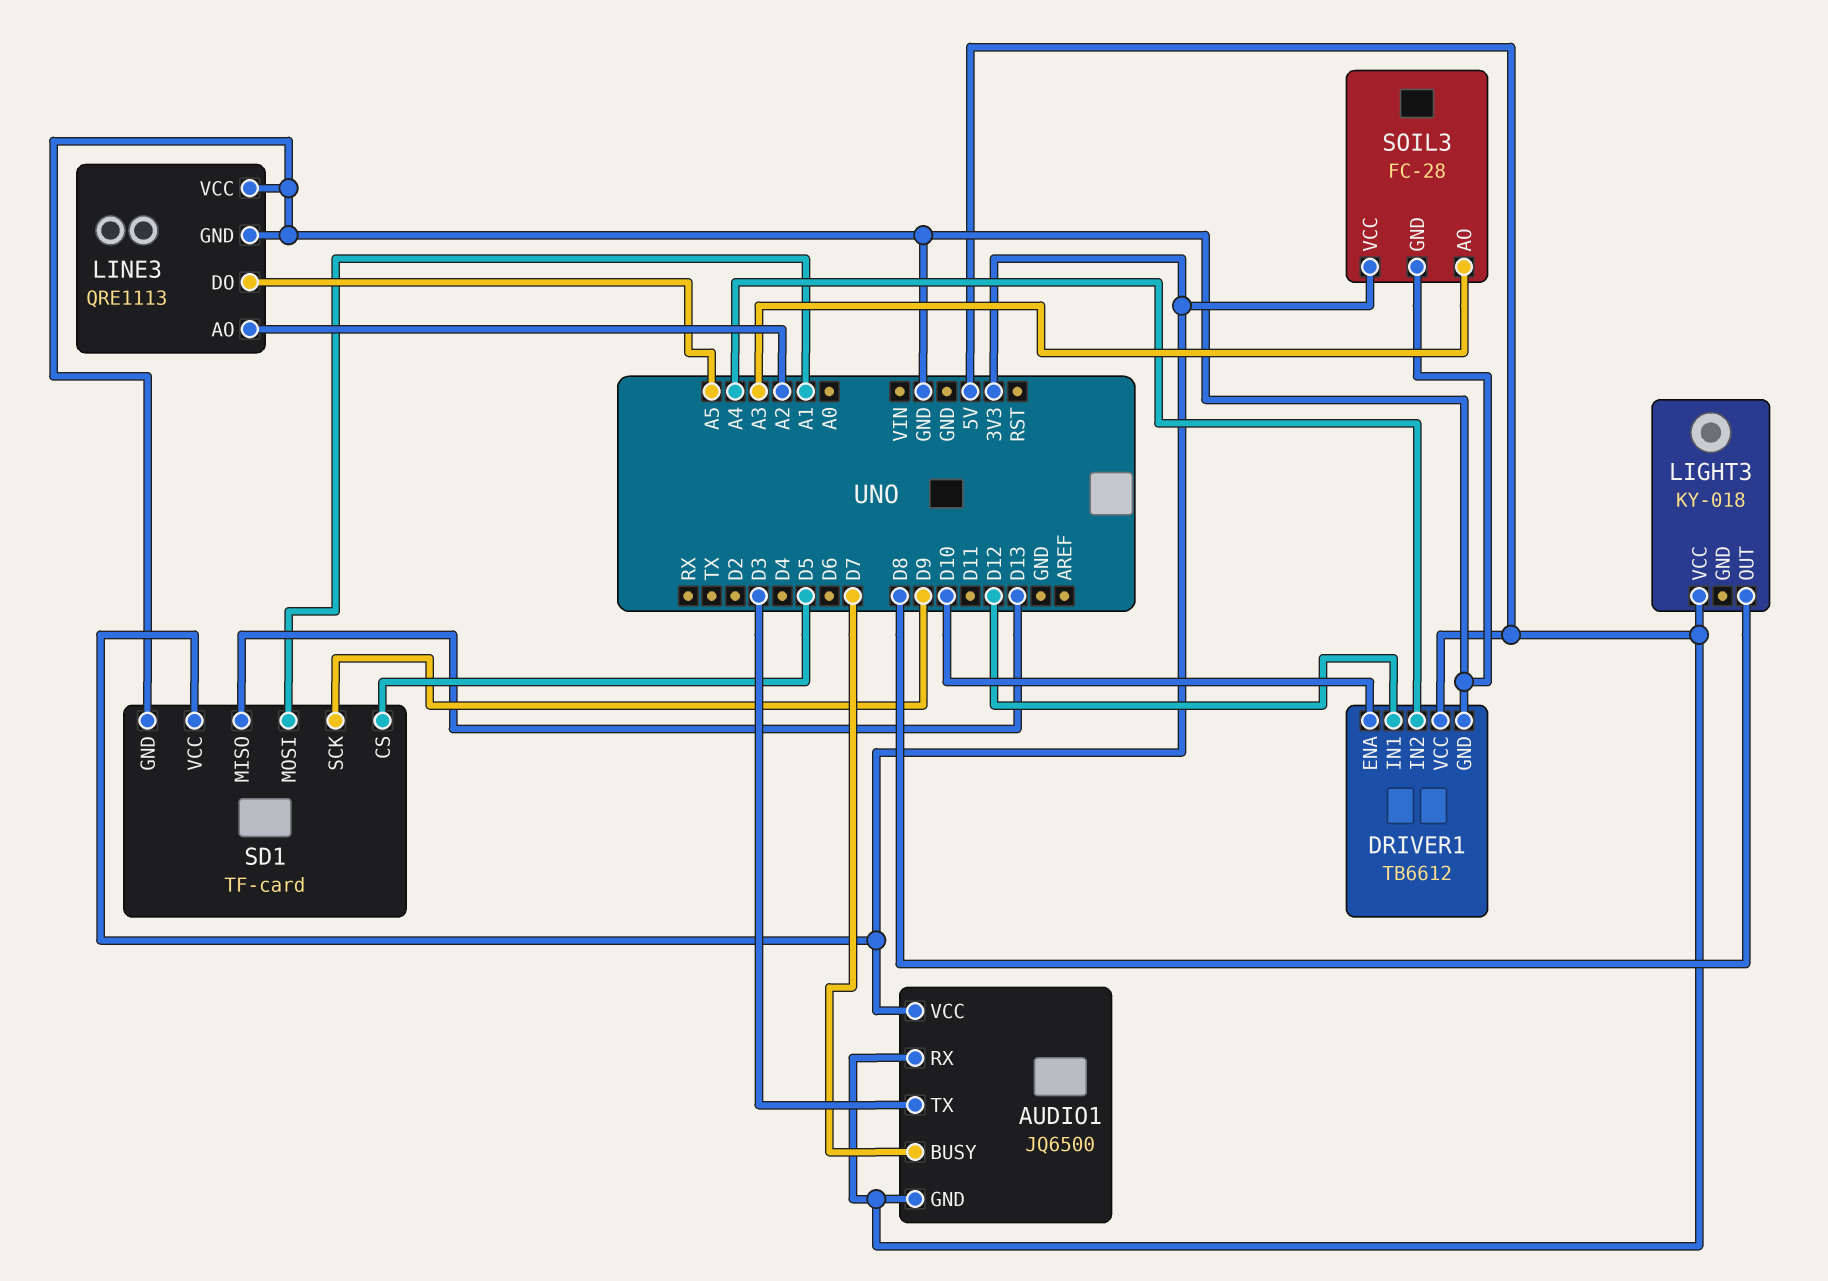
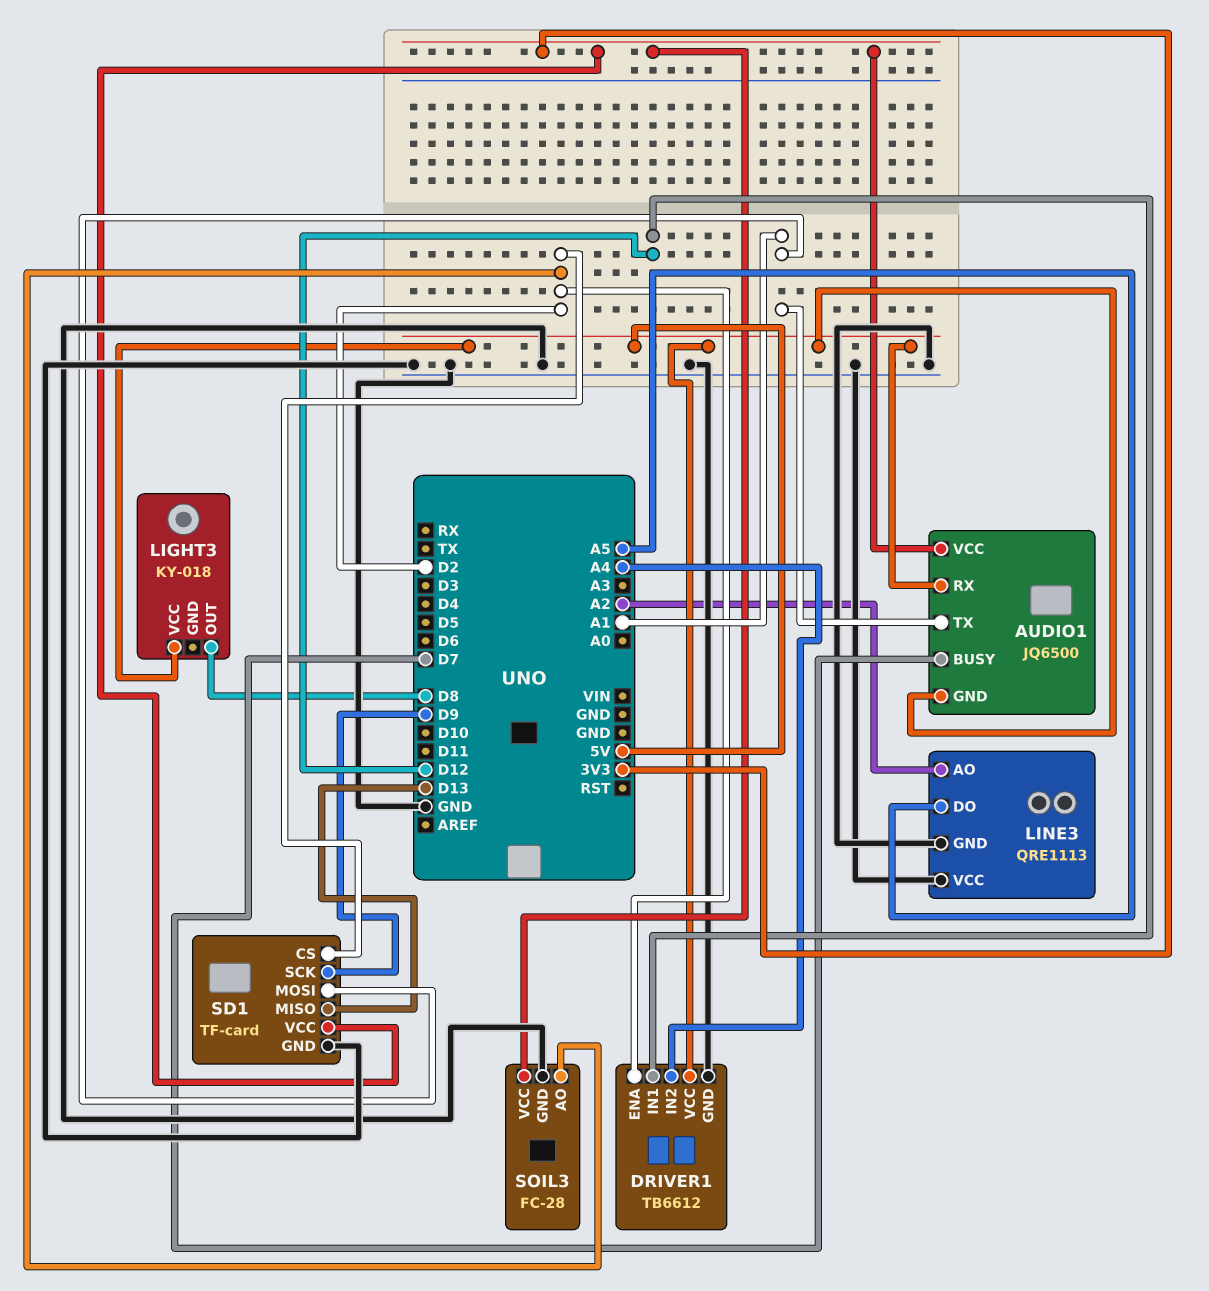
AUDIO1 pin TX: D3 -> A1
DRIVER1 pin ENA: D10 -> D2
SD1 pin CS: D5 -> D2
SOIL3 pin AO: A3 -> D2

